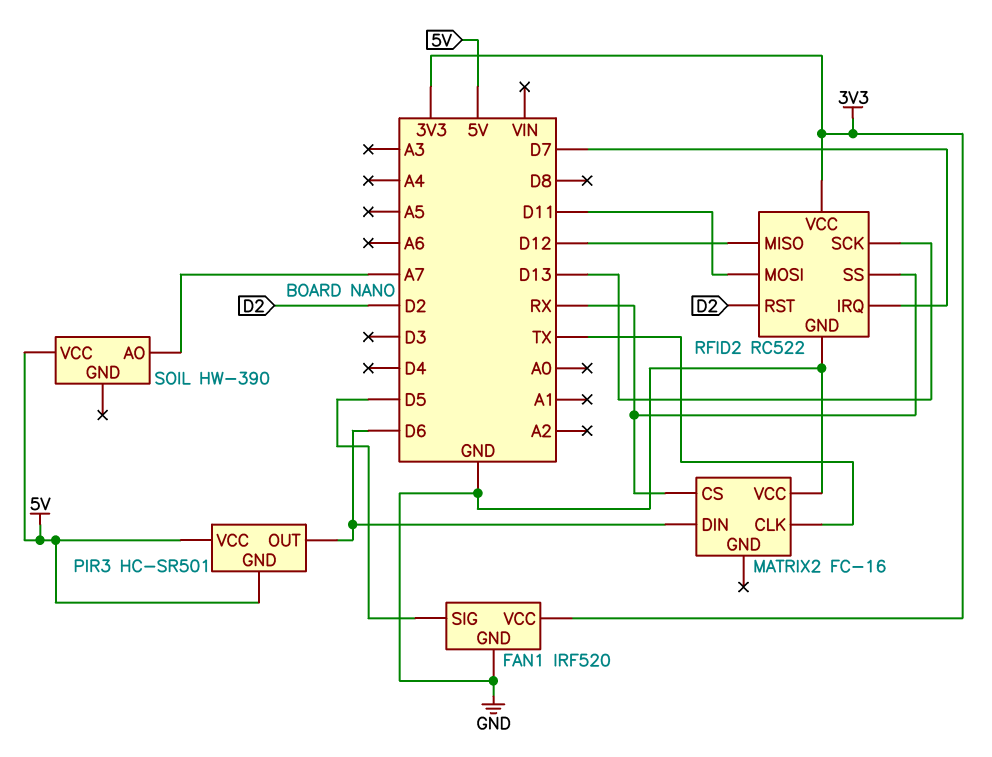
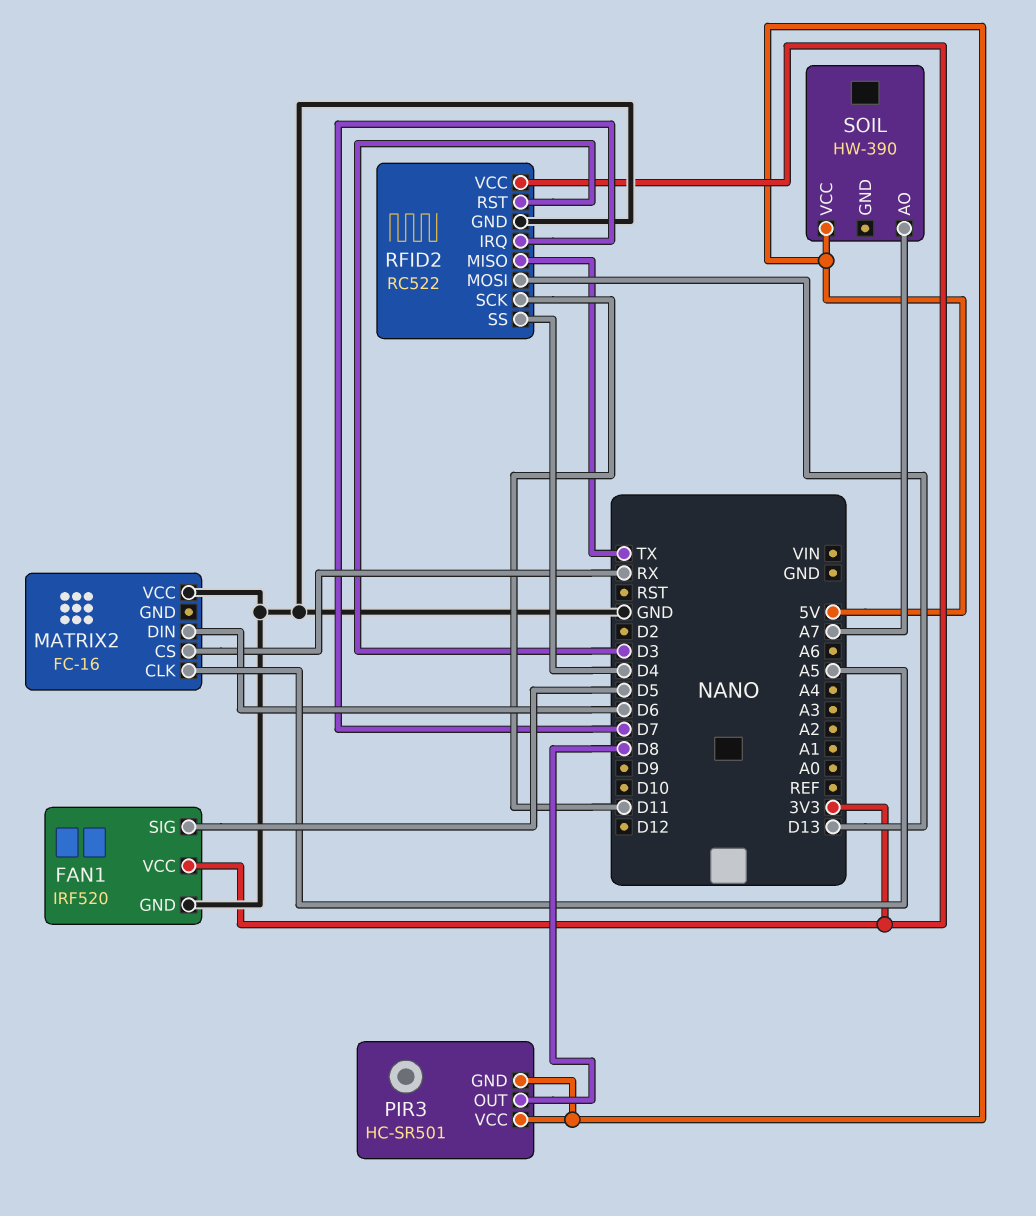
MATRIX2 pin CLK: TX -> A5
PIR3 pin OUT: D6 -> D8
RFID2 pin MISO: D12 -> TX
RFID2 pin MOSI: D11 -> D13
RFID2 pin RST: D2 -> D3
RFID2 pin SCK: D13 -> D11
RFID2 pin SS: RX -> D4

